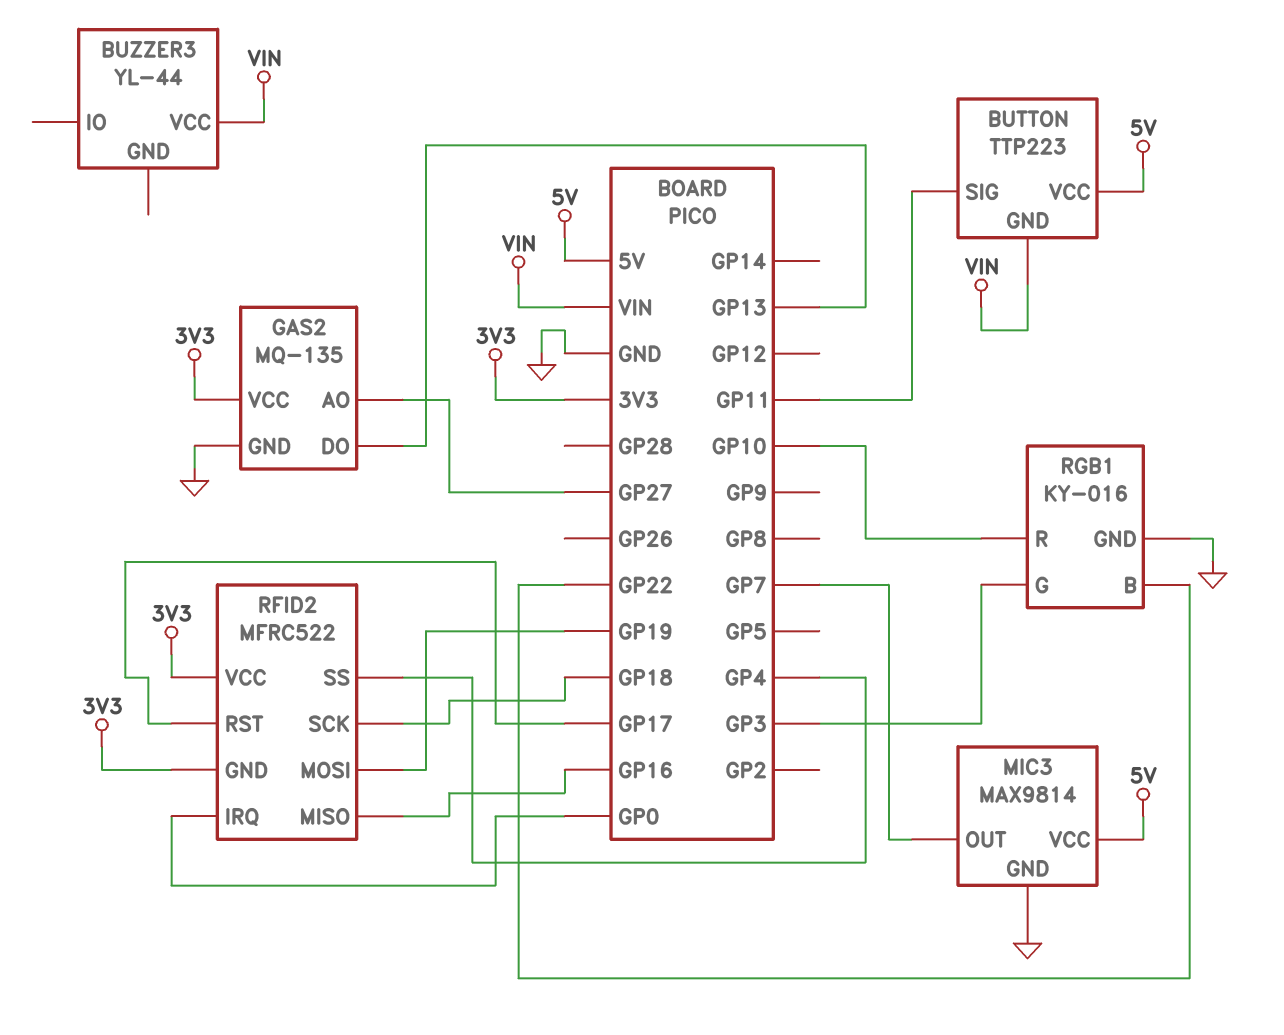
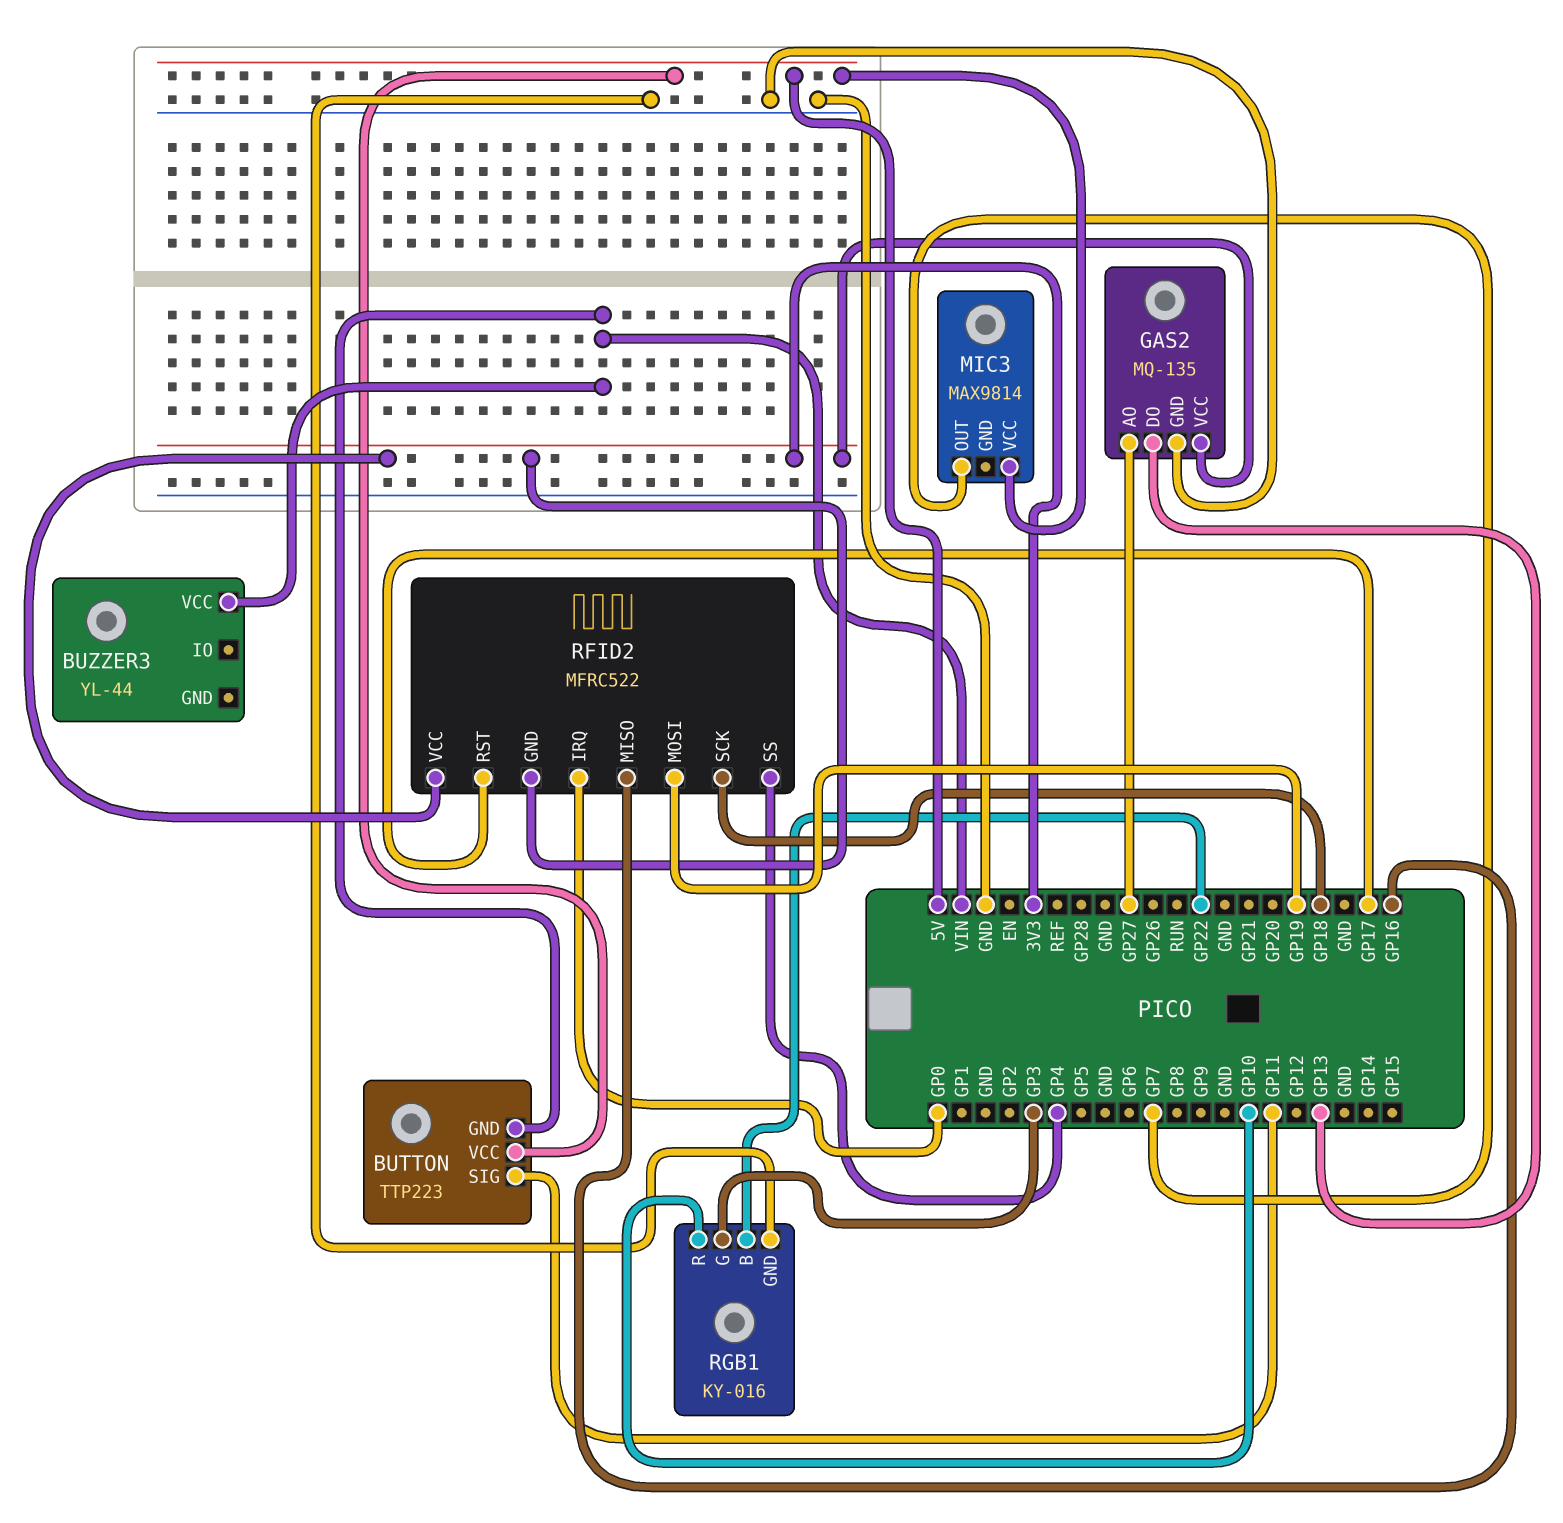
MIC3 pin GND: GND -> none

